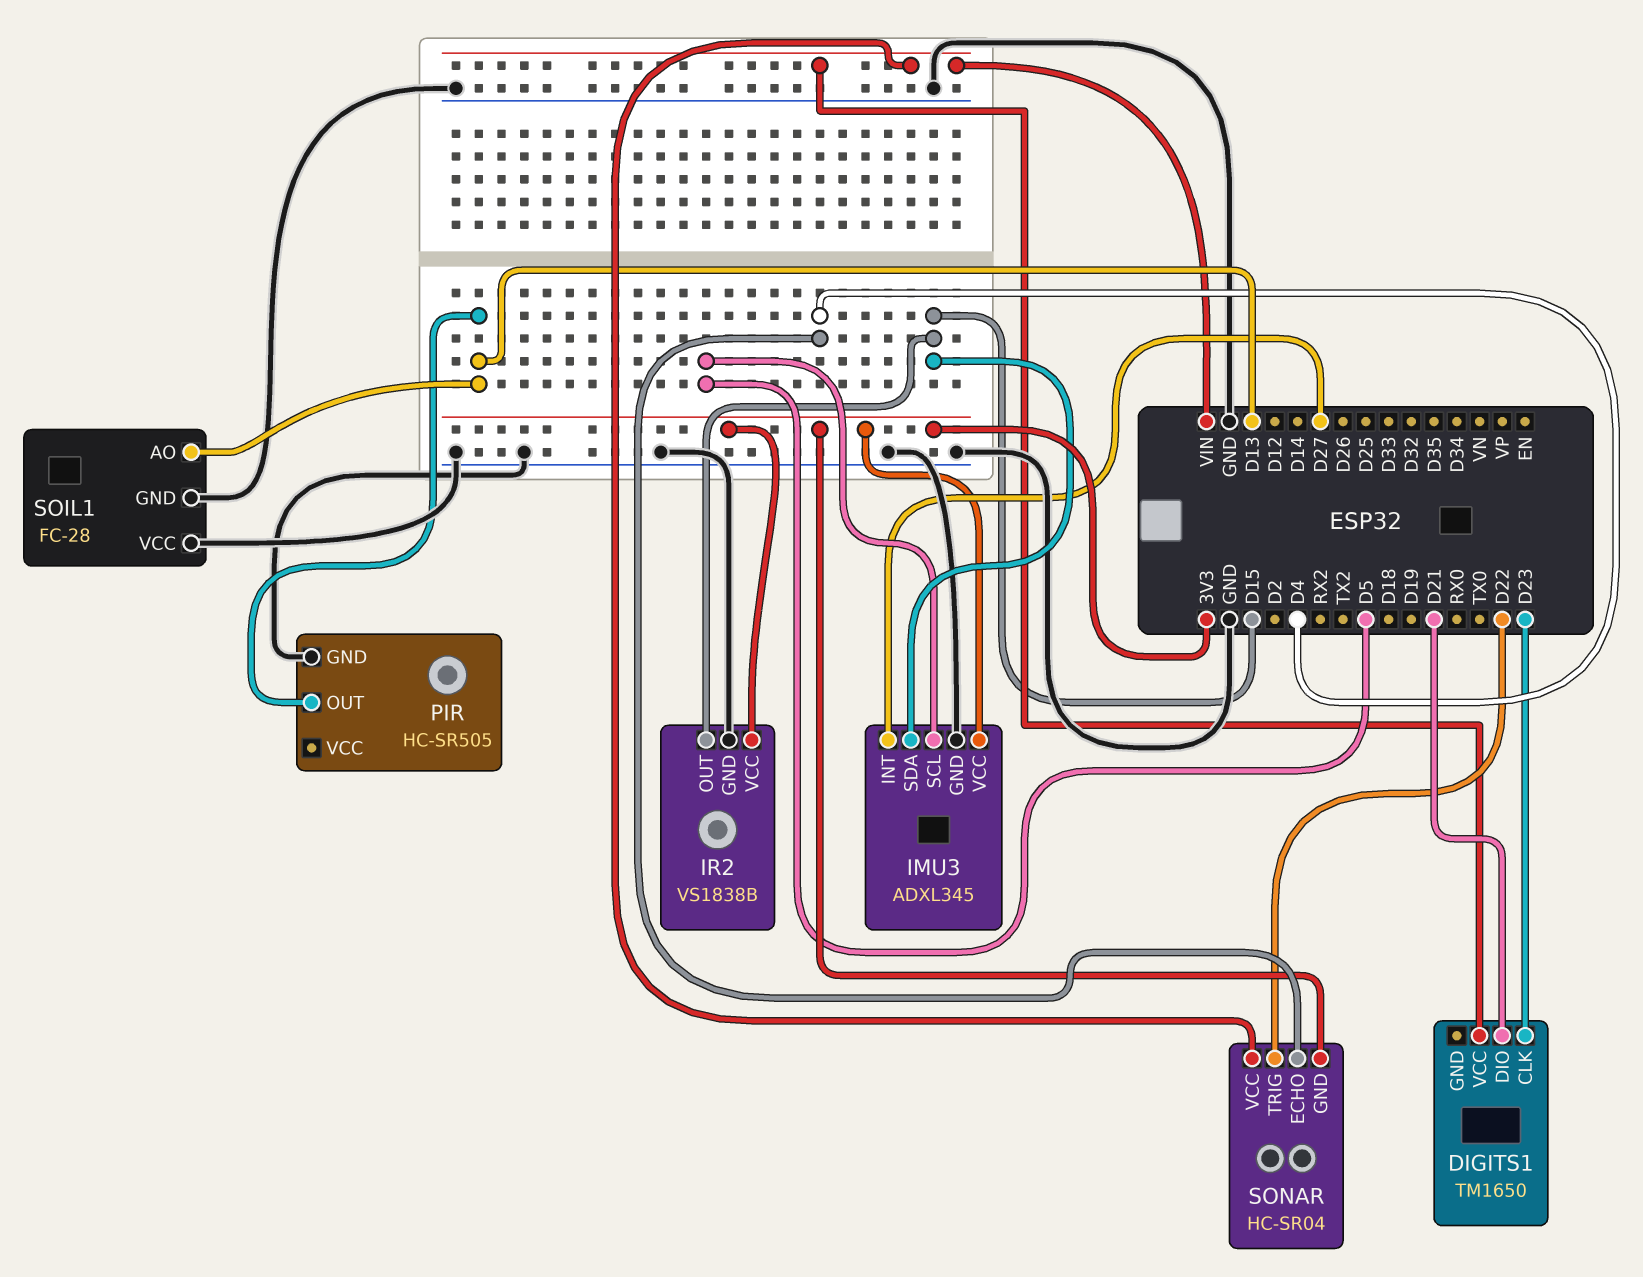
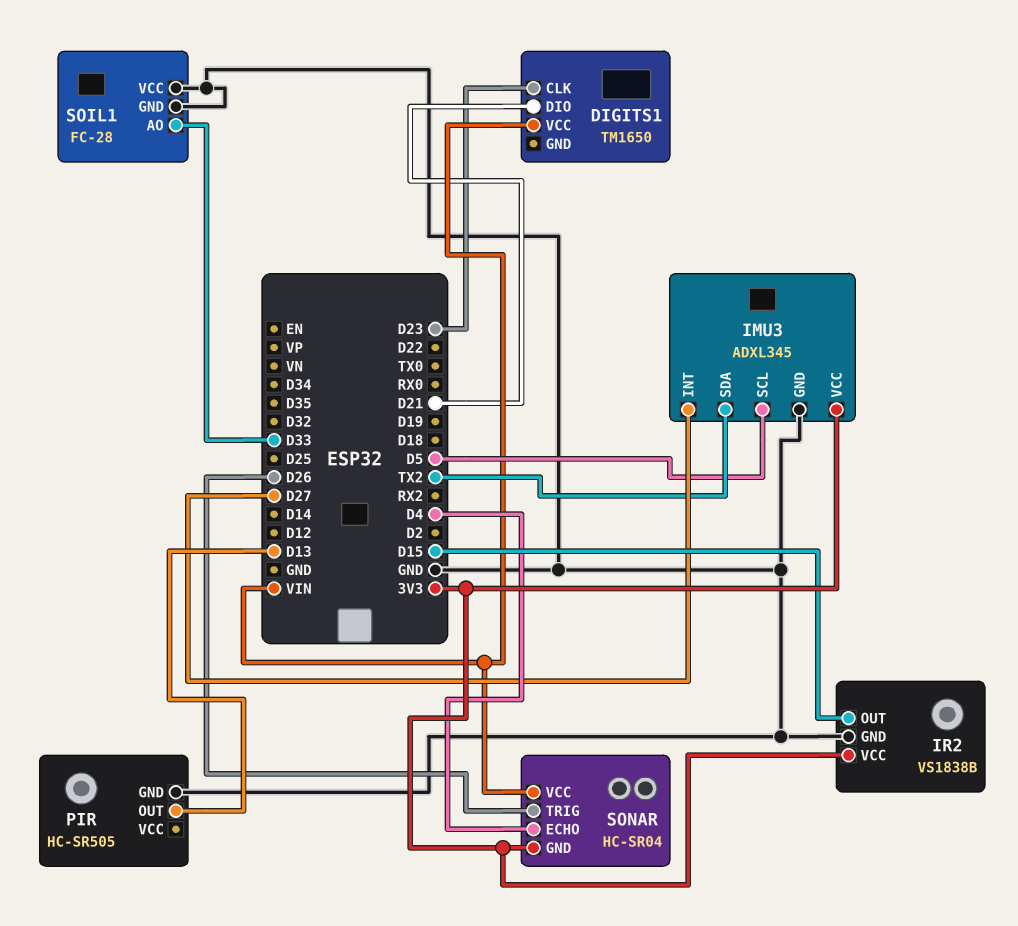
IMU3 pin SDA: D15 -> TX2
SOIL1 pin AO: D13 -> D33
SONAR pin TRIG: D22 -> D26

